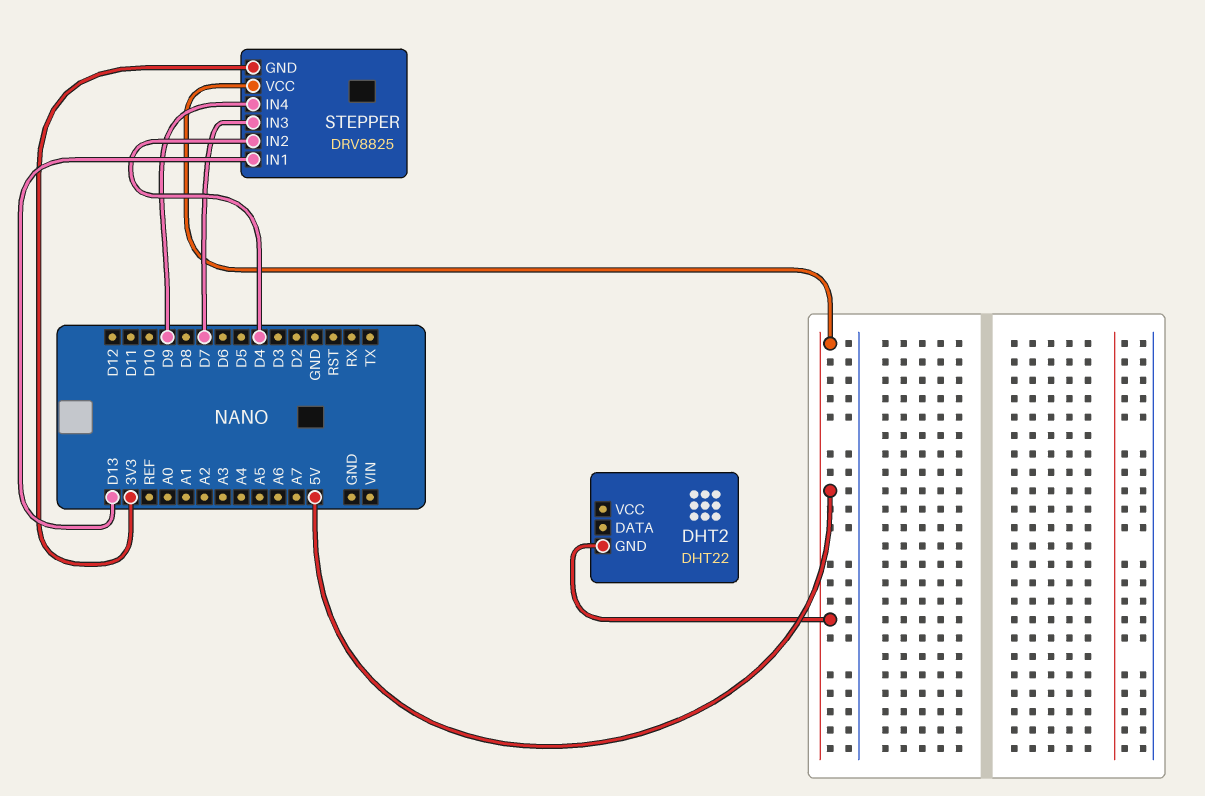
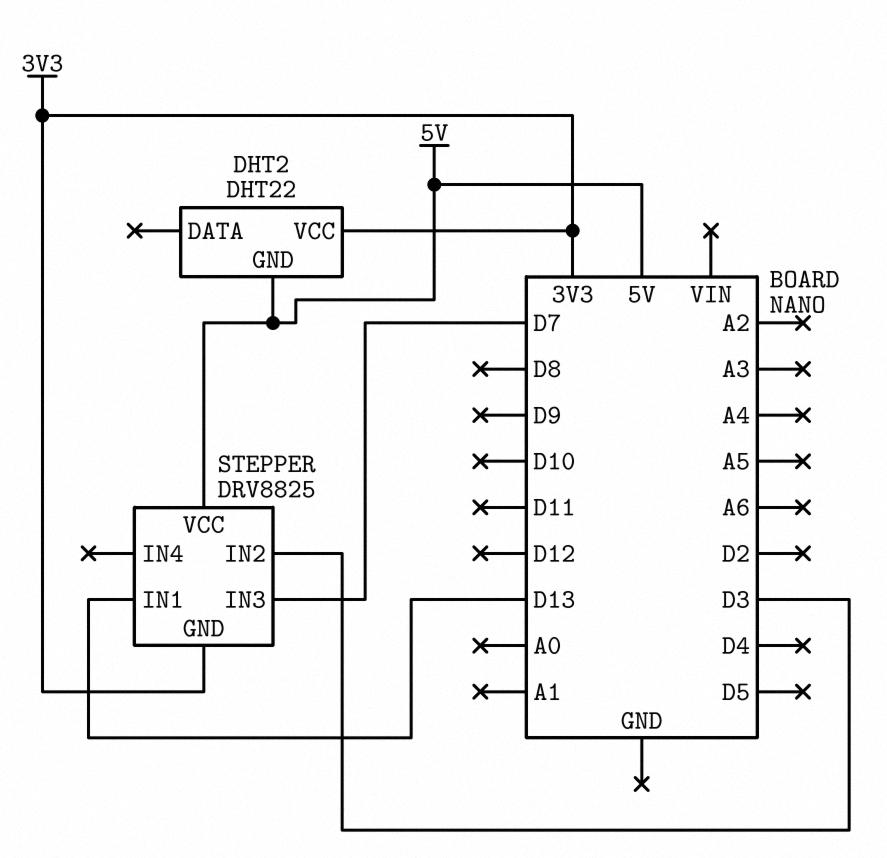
DHT2 pin VCC: none -> 3V3
STEPPER pin IN2: D4 -> D3
STEPPER pin IN4: D9 -> none

